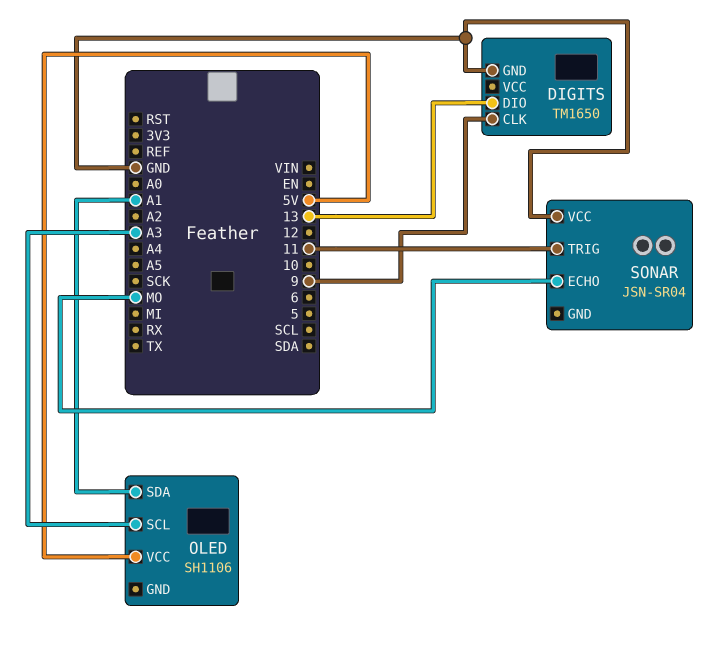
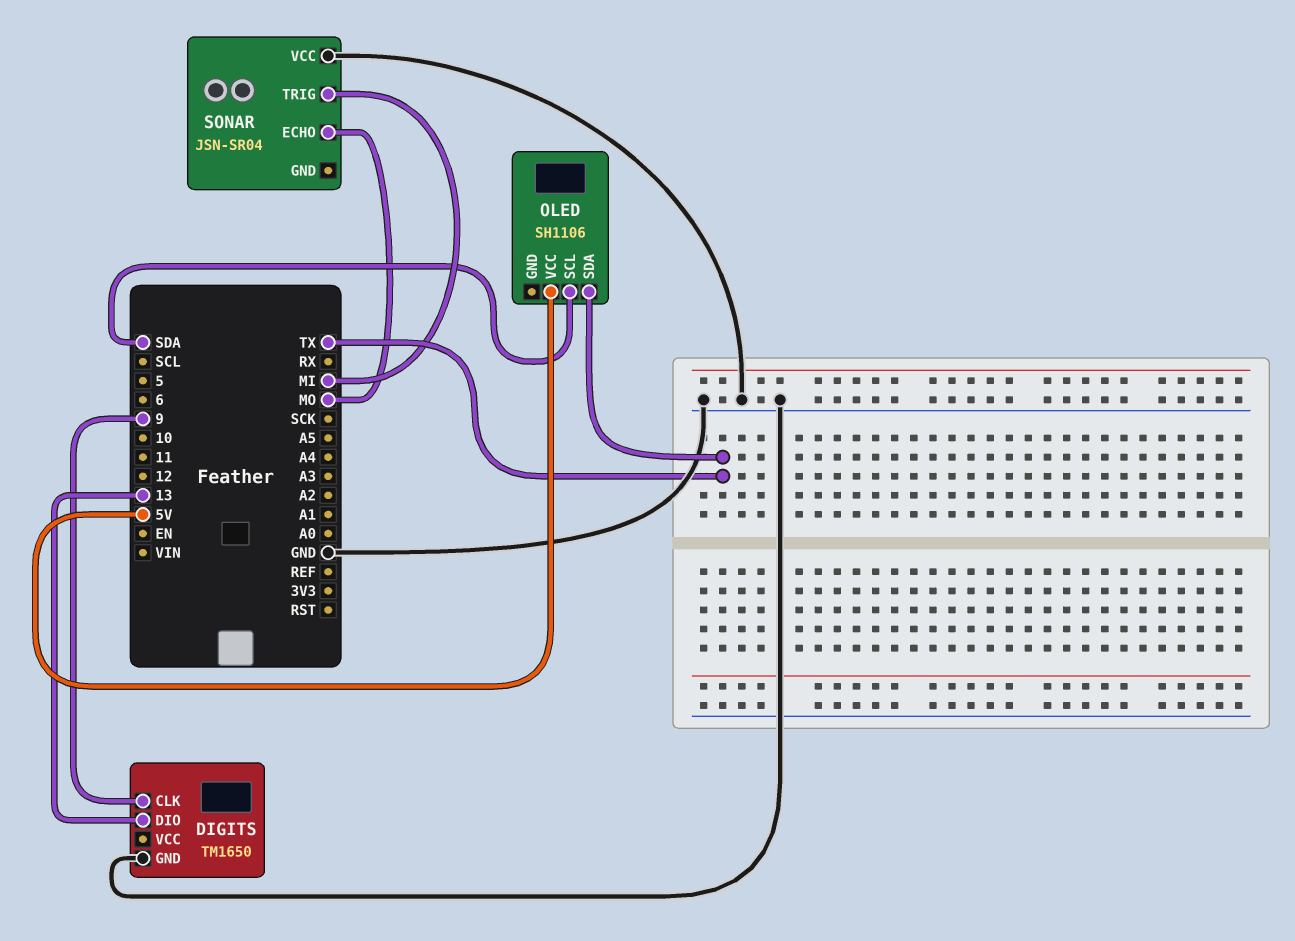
OLED pin SCL: A3 -> SDA
OLED pin SDA: A1 -> TX
SONAR pin TRIG: 11 -> MI

